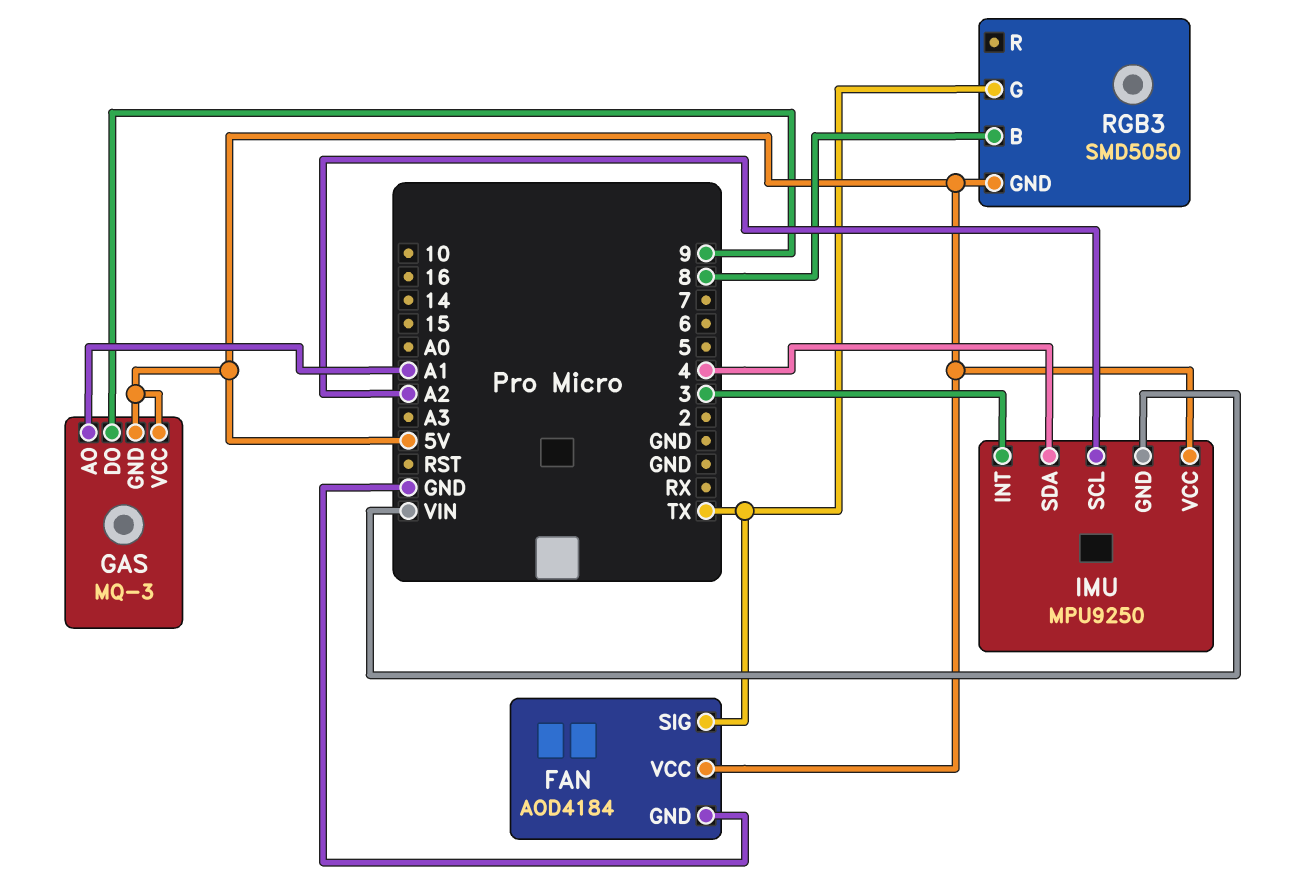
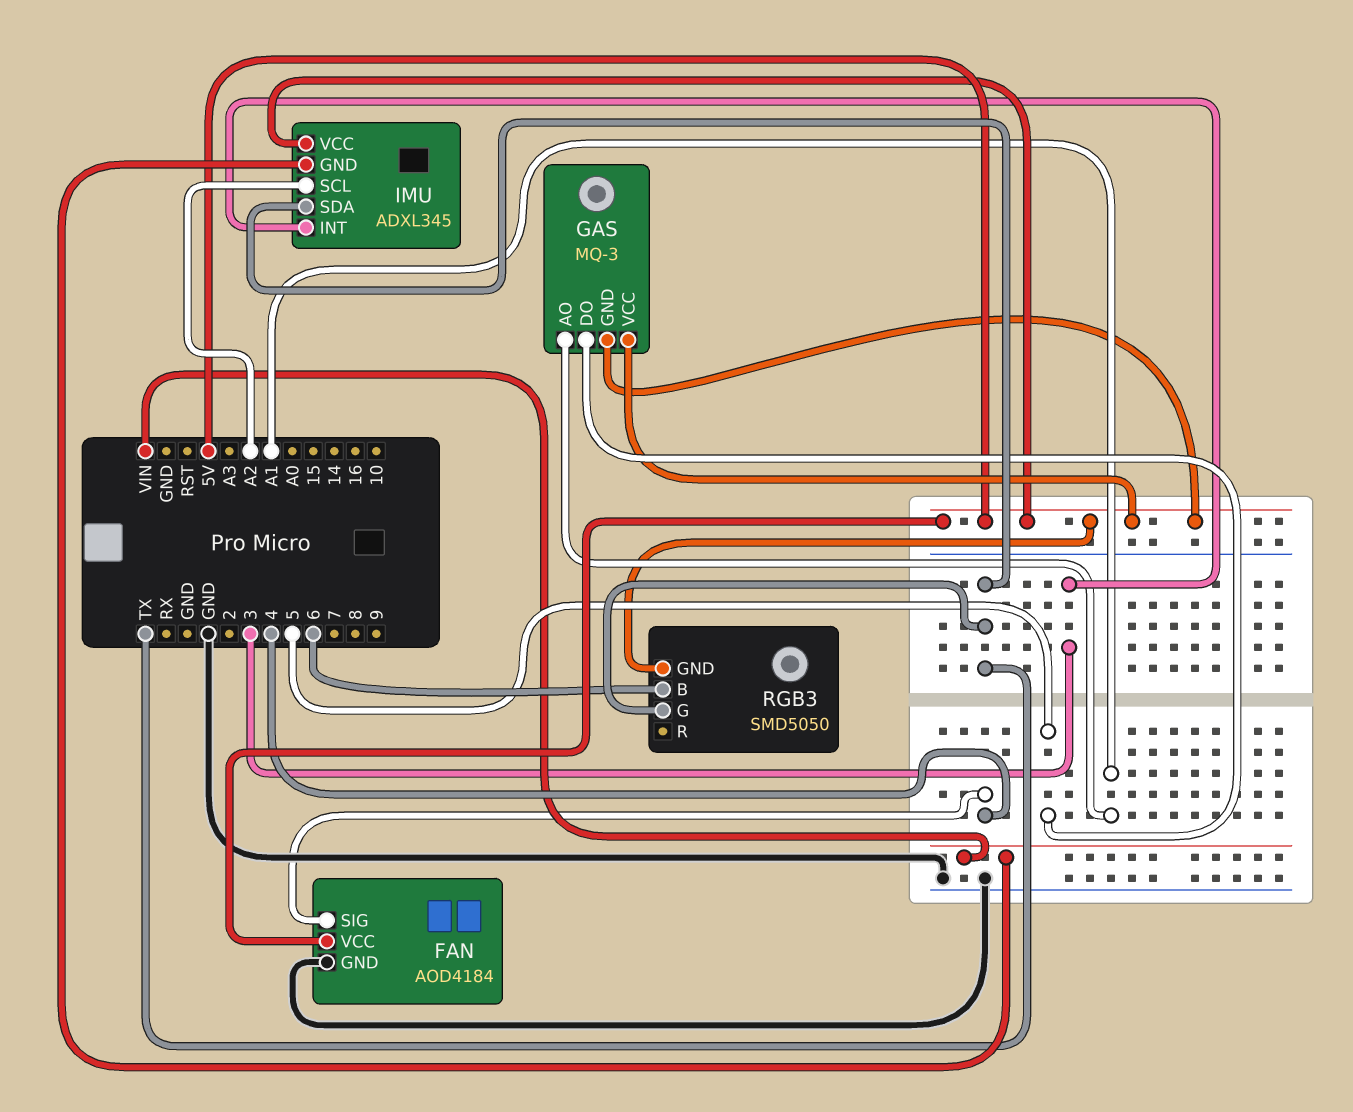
FAN pin SIG: TX -> 4
GAS pin DO: 9 -> 5
IMU: MPU9250 -> ADXL345
IMU pin SDA: 4 -> TX
RGB3 pin B: 8 -> 6

